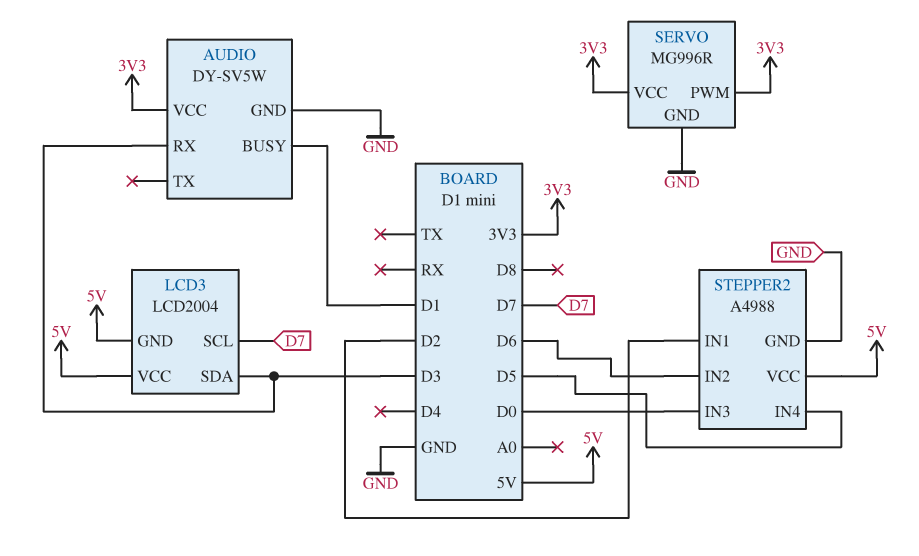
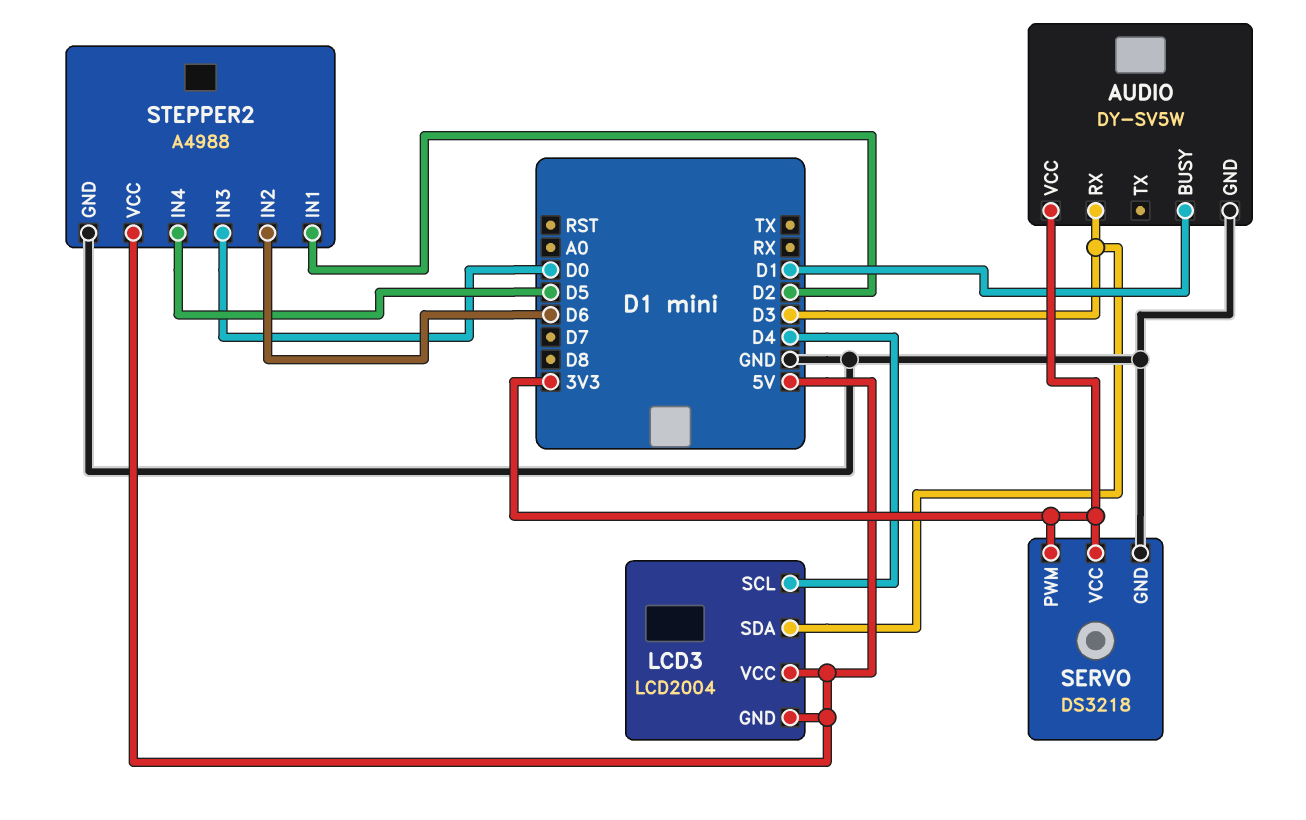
LCD3 pin SCL: D7 -> D4
SERVO: MG996R -> DS3218

